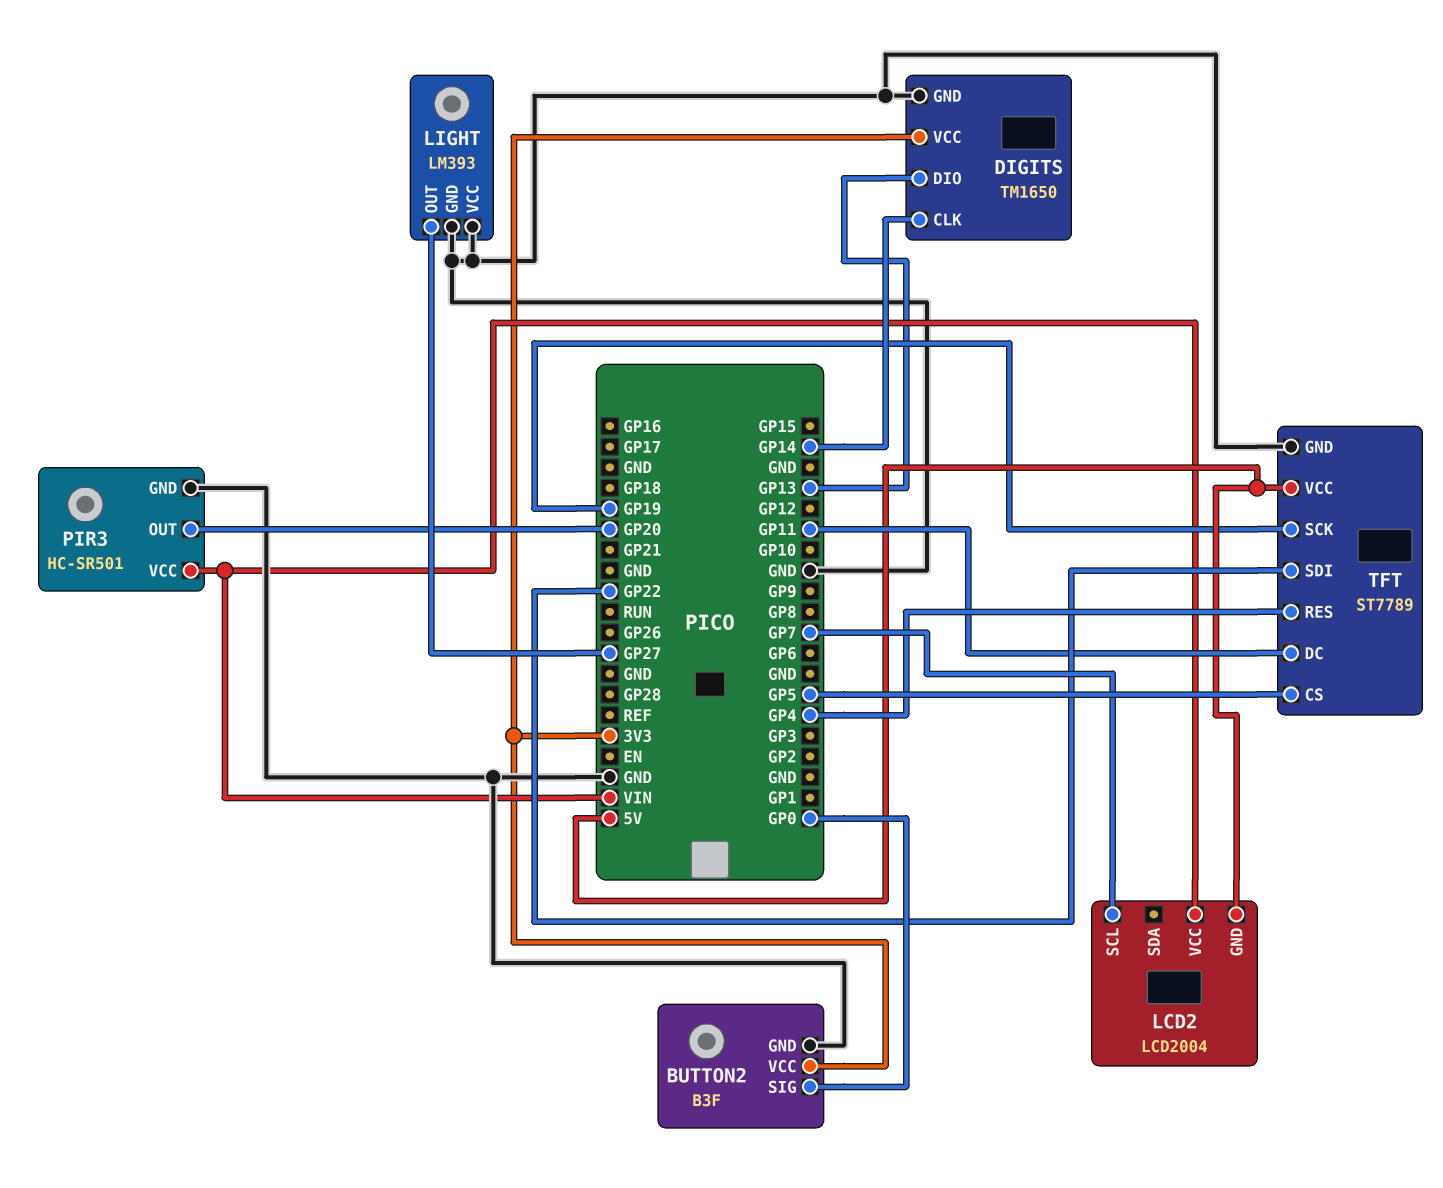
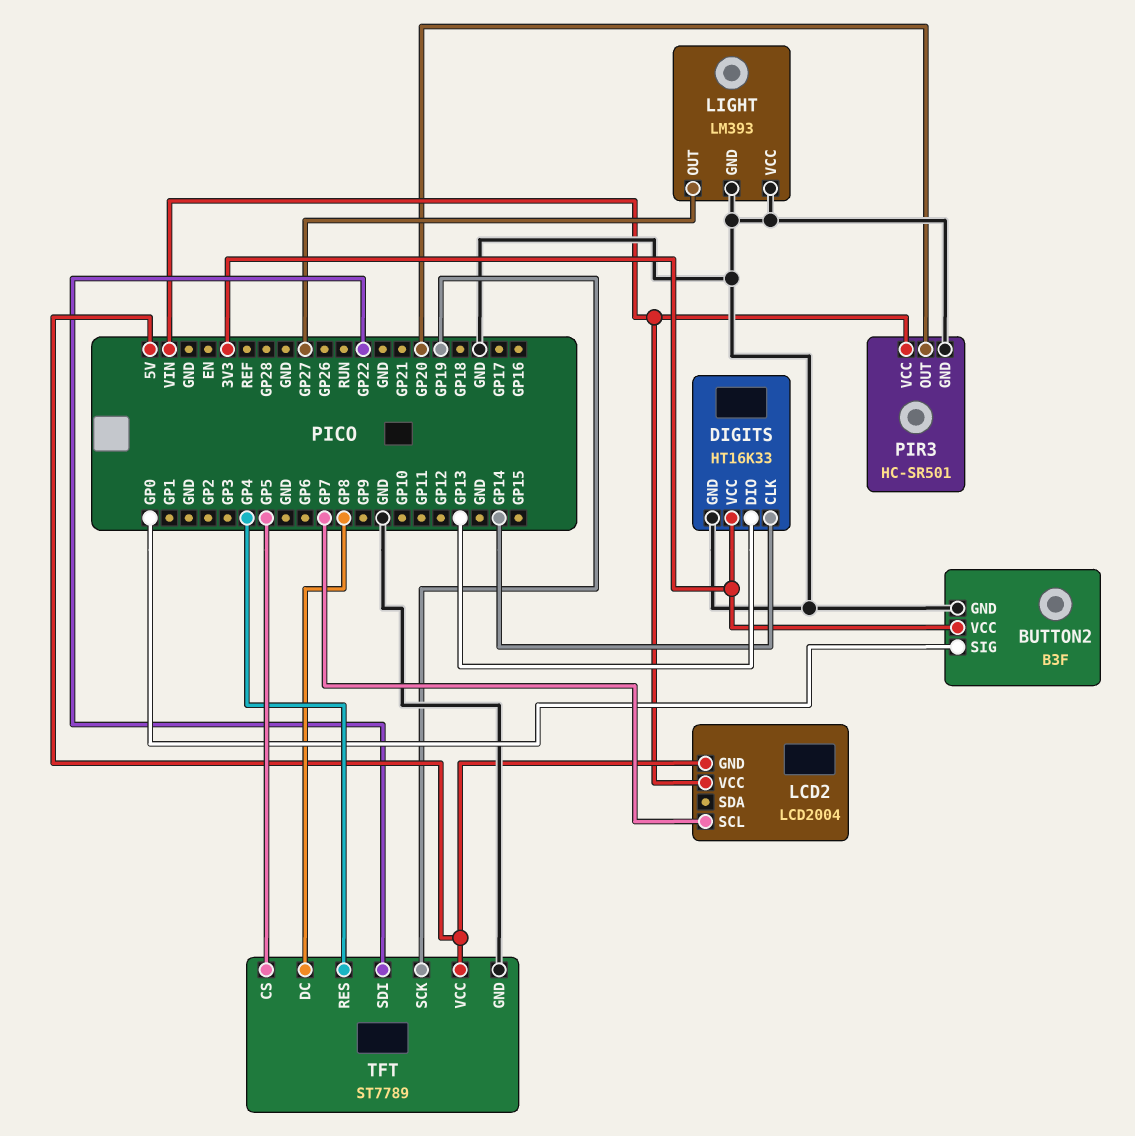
DIGITS: TM1650 -> HT16K33
TFT pin DC: GP11 -> GP8

